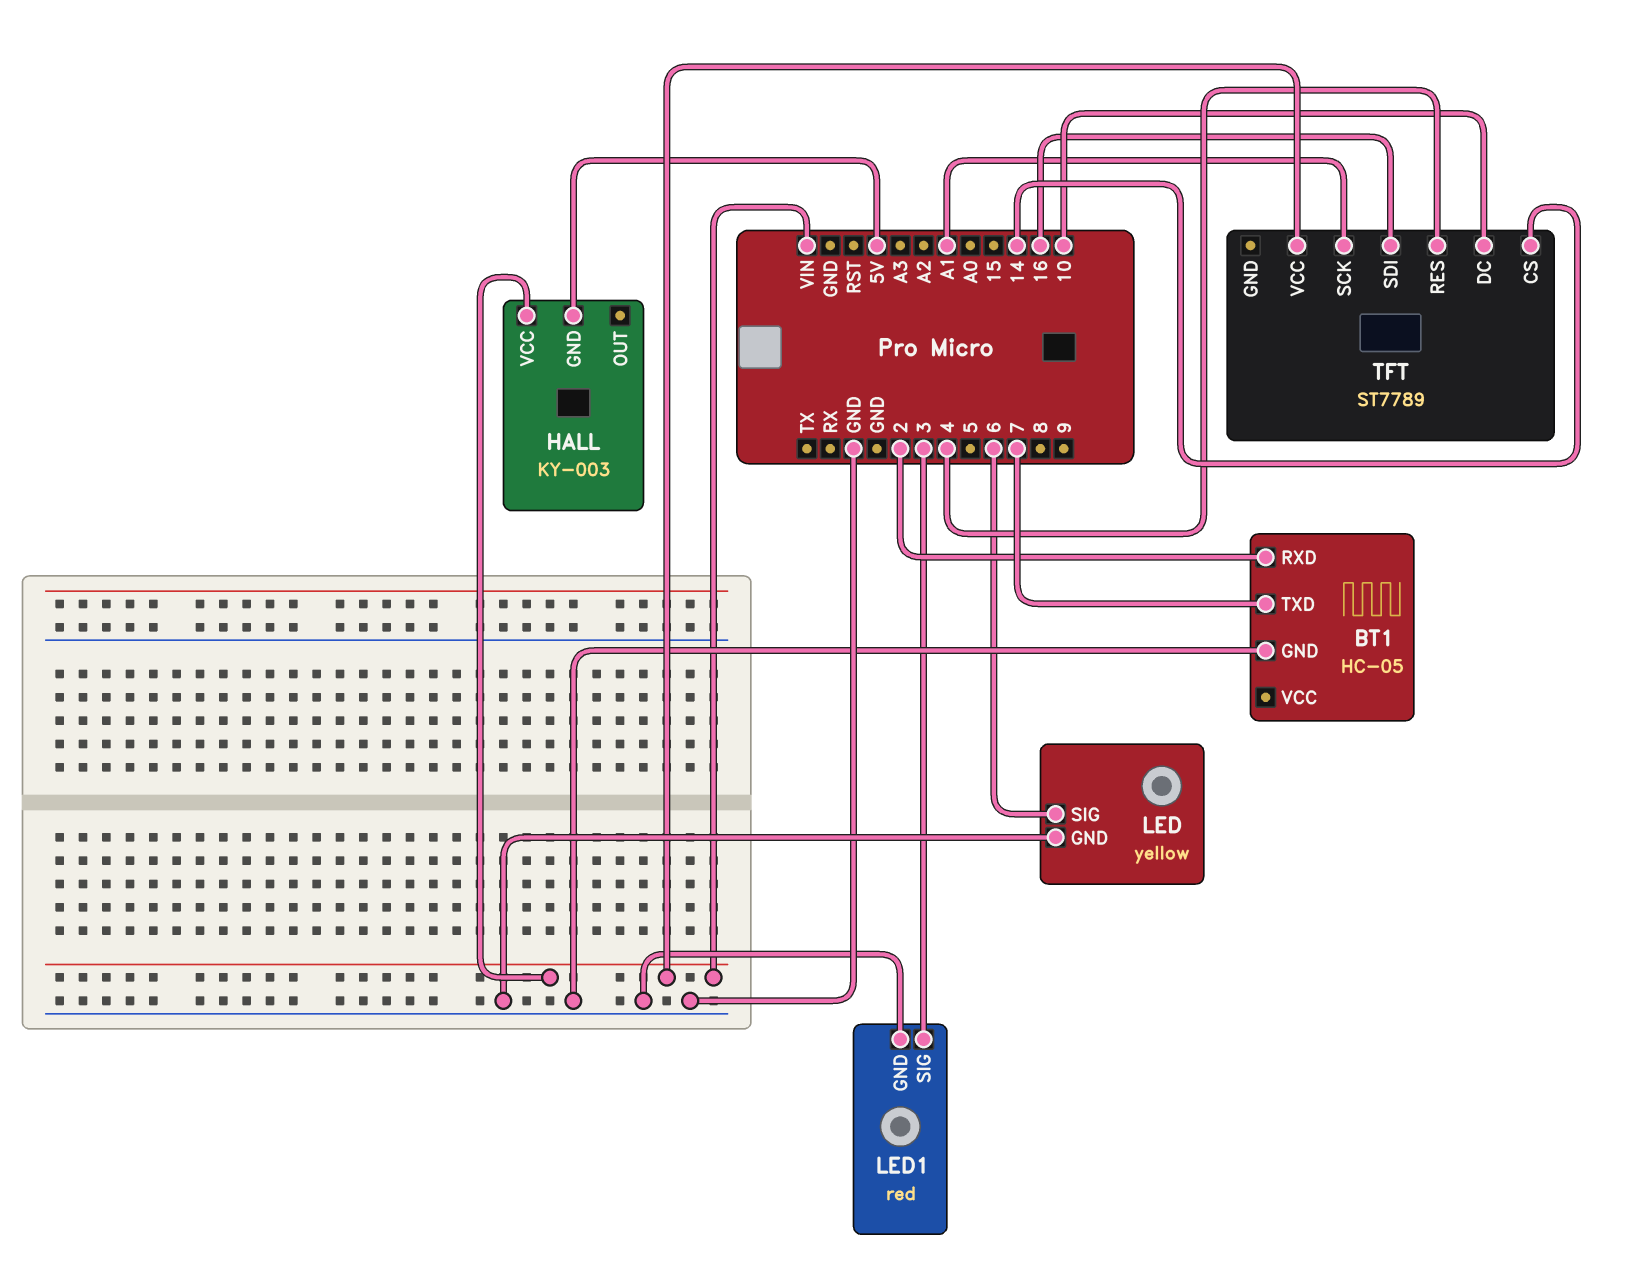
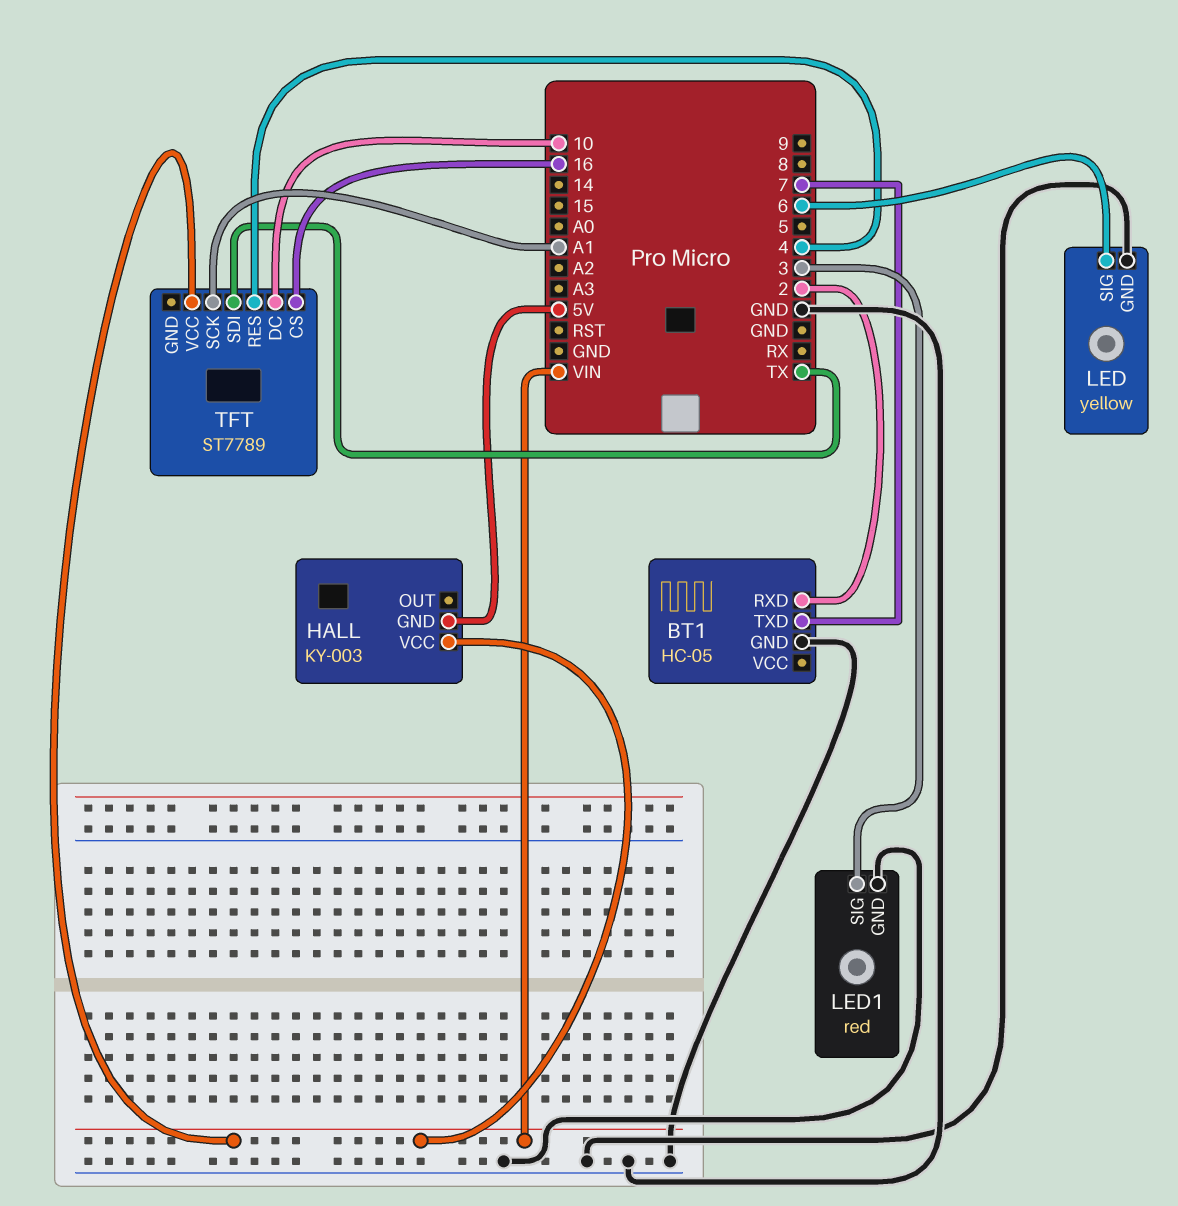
TFT pin CS: 14 -> 16
TFT pin SDI: 16 -> TX

